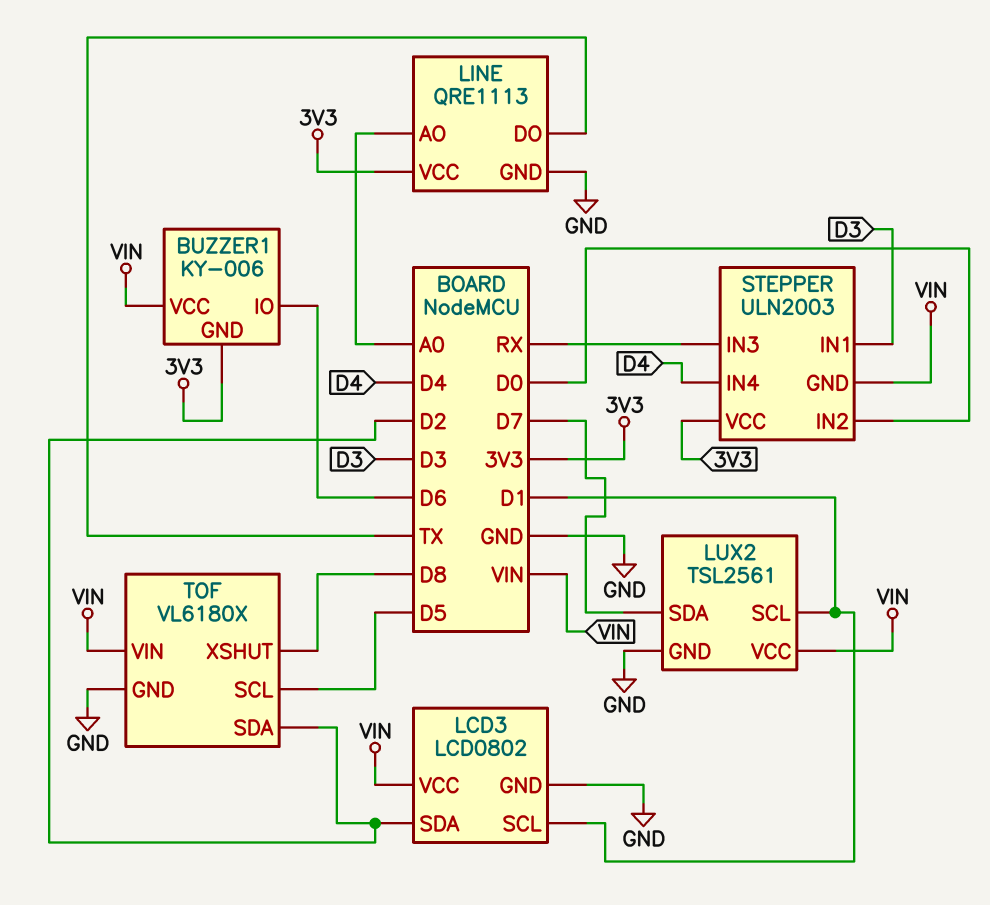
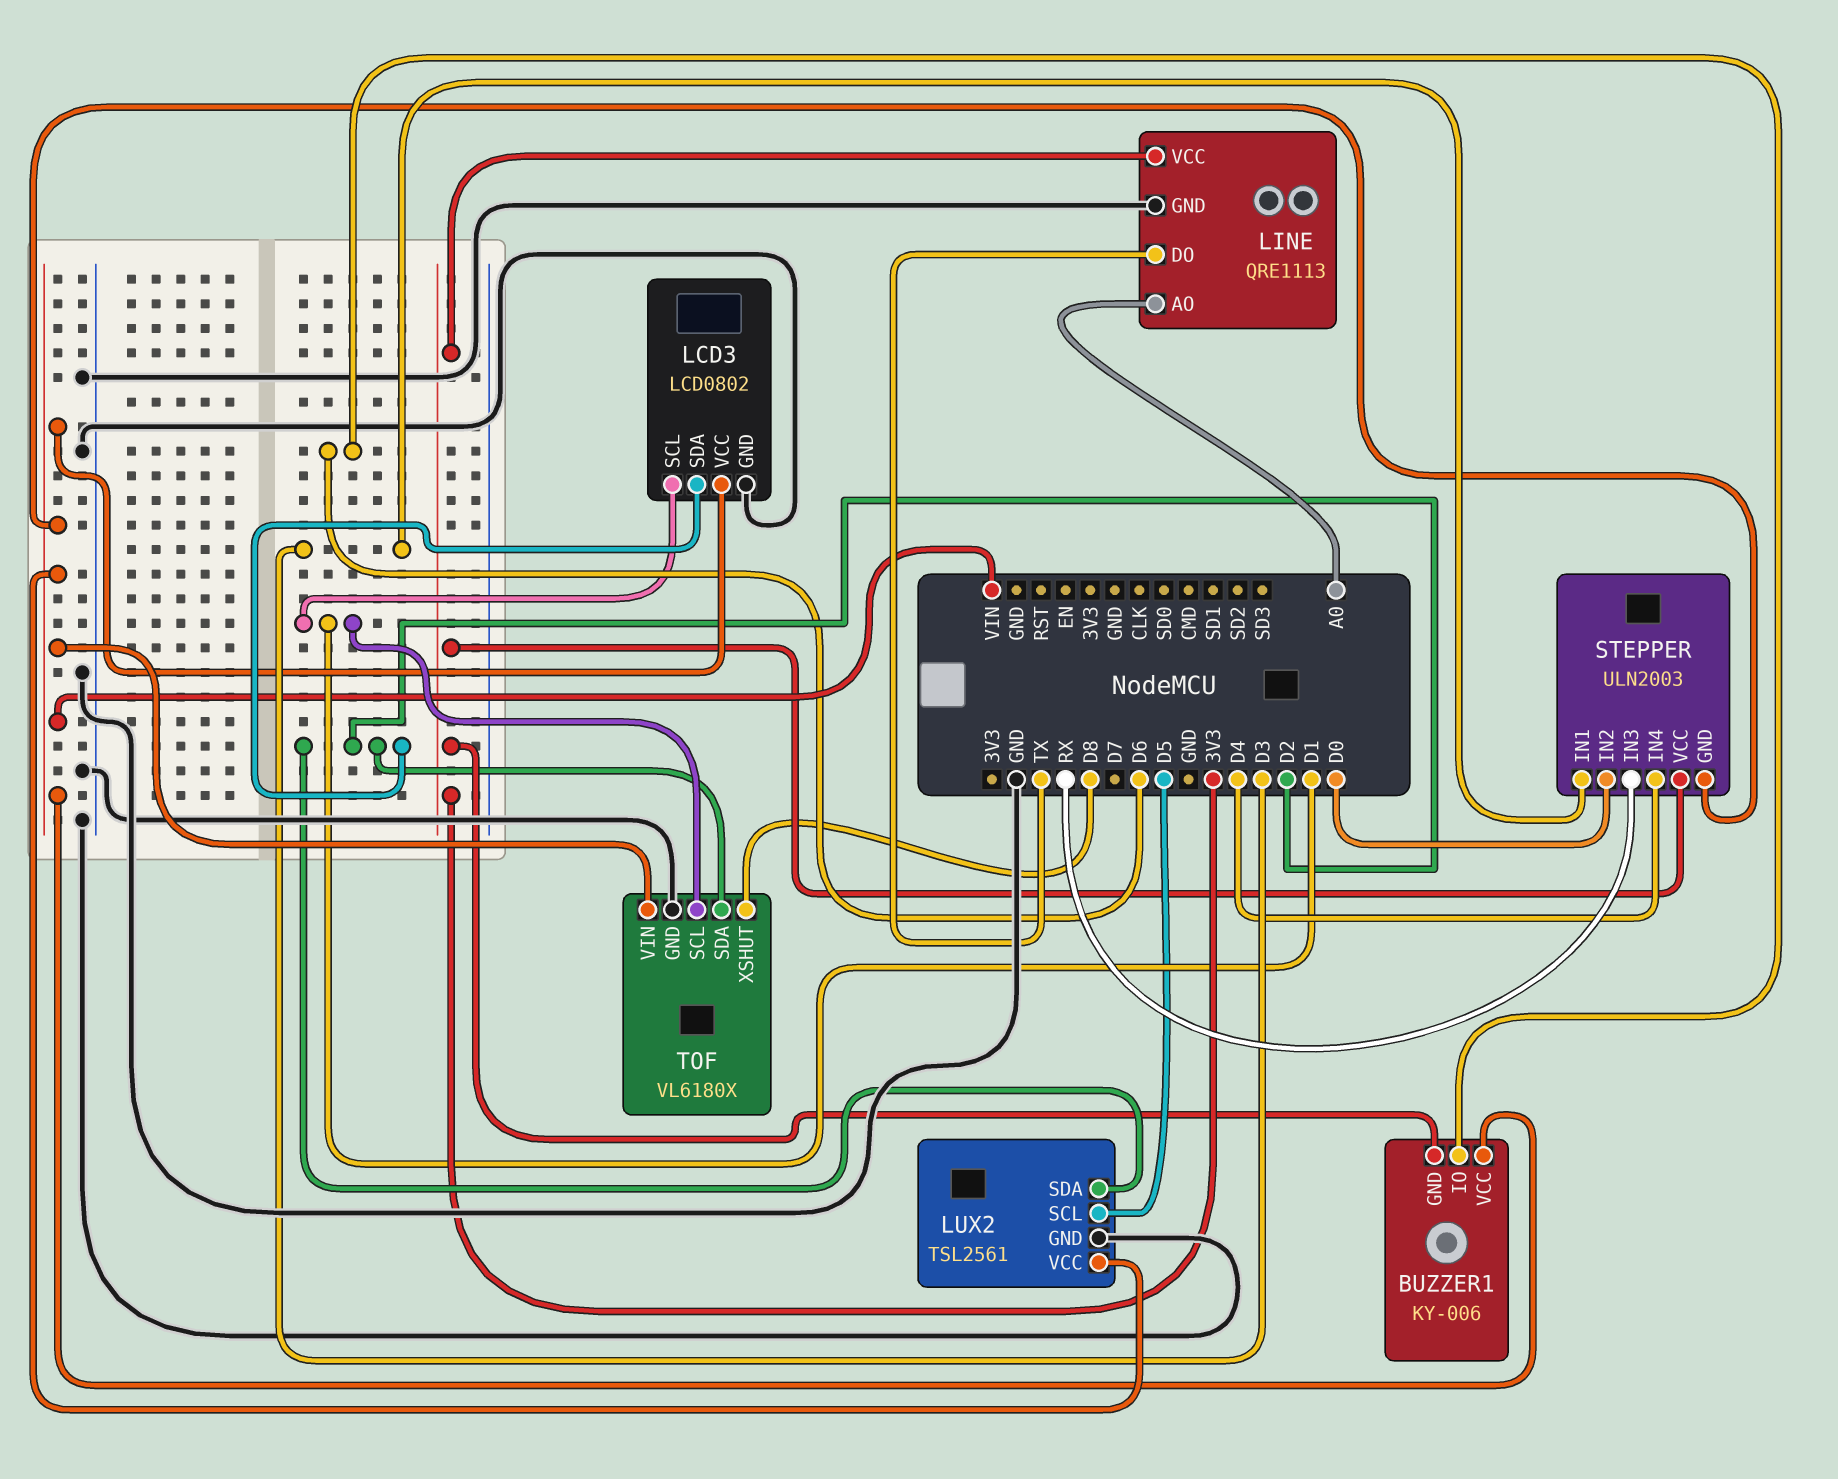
LUX2 pin SCL: D1 -> D5
LUX2 pin SDA: D7 -> D2
TOF pin SCL: D5 -> D1

